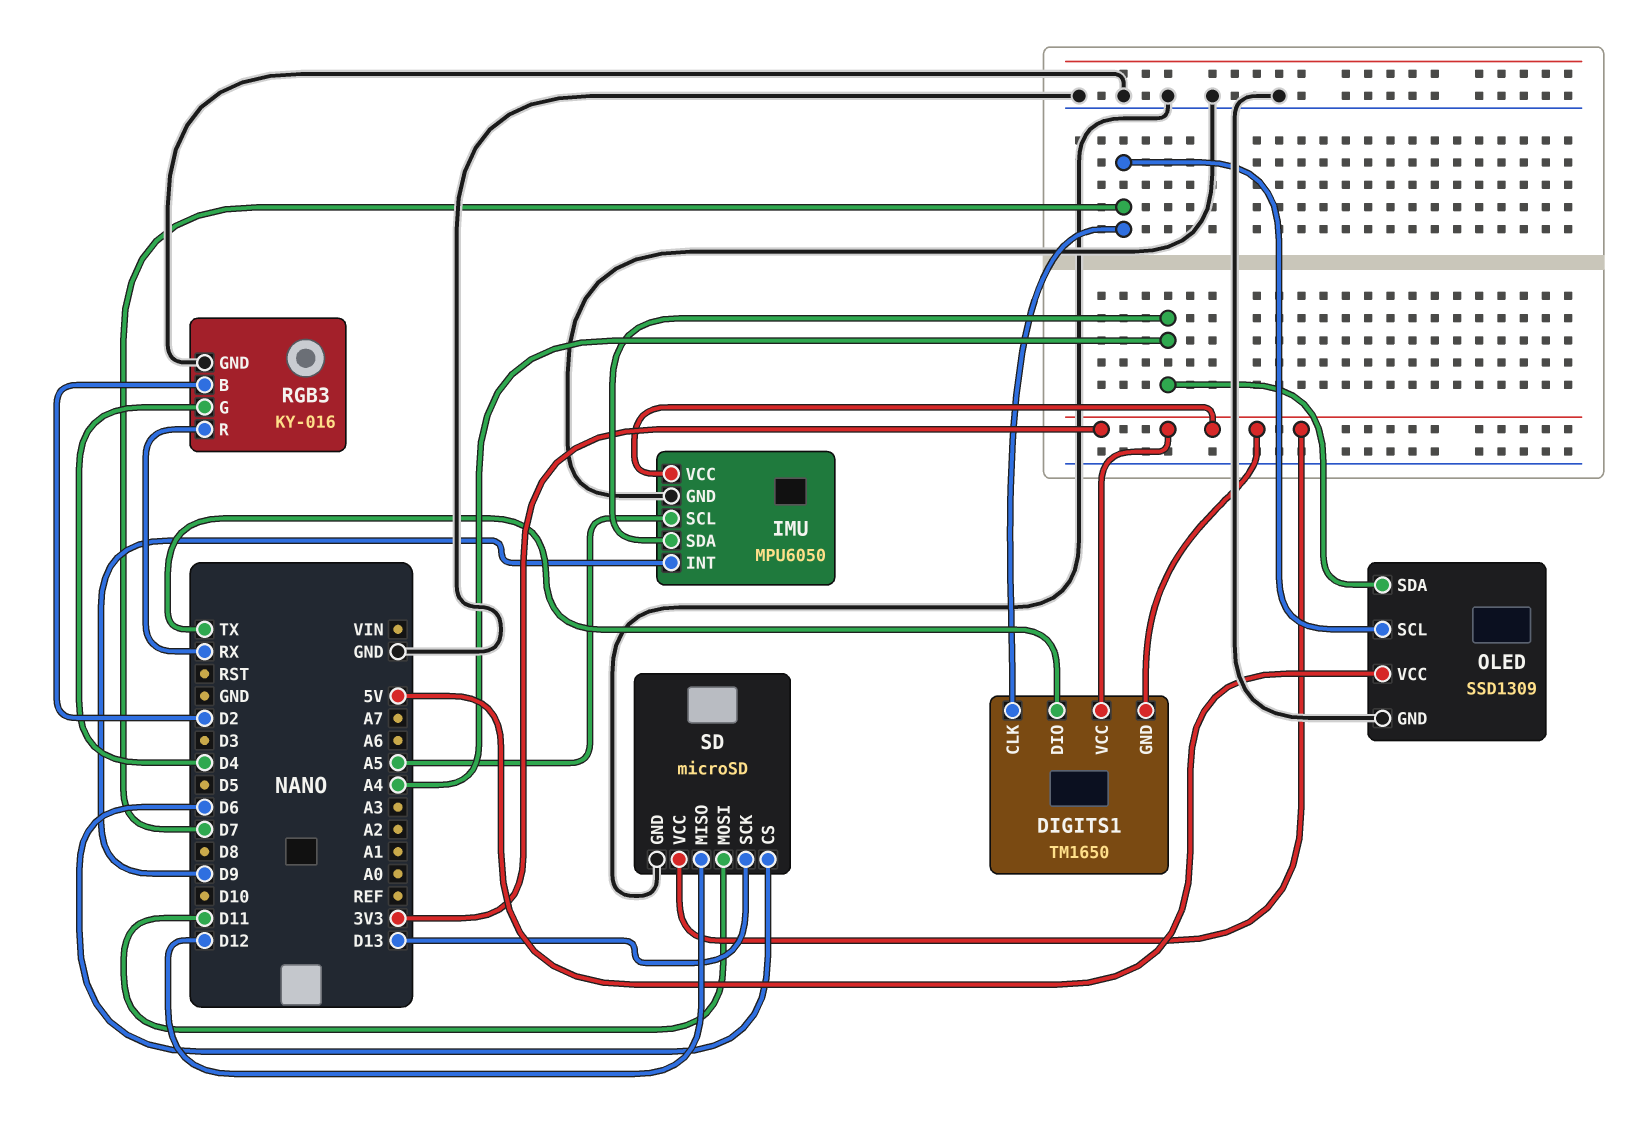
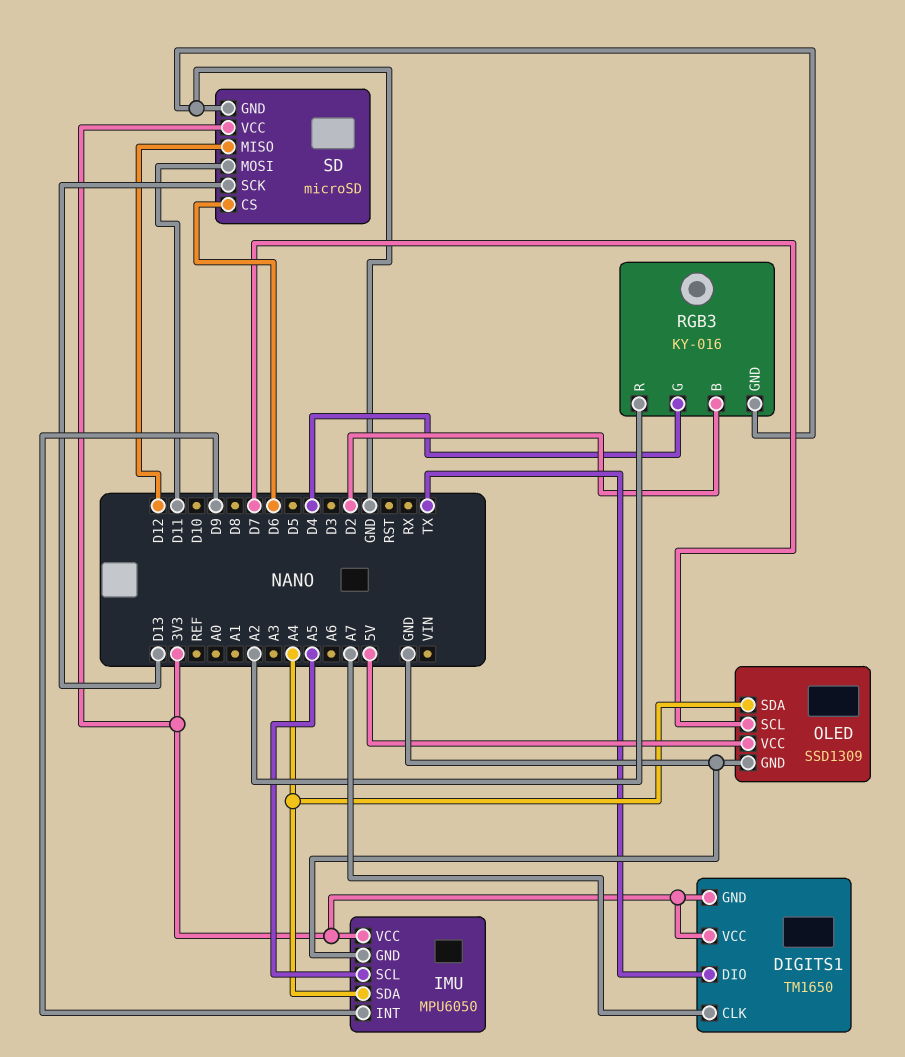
DIGITS1 pin CLK: D7 -> A7
RGB3 pin R: RX -> A2

